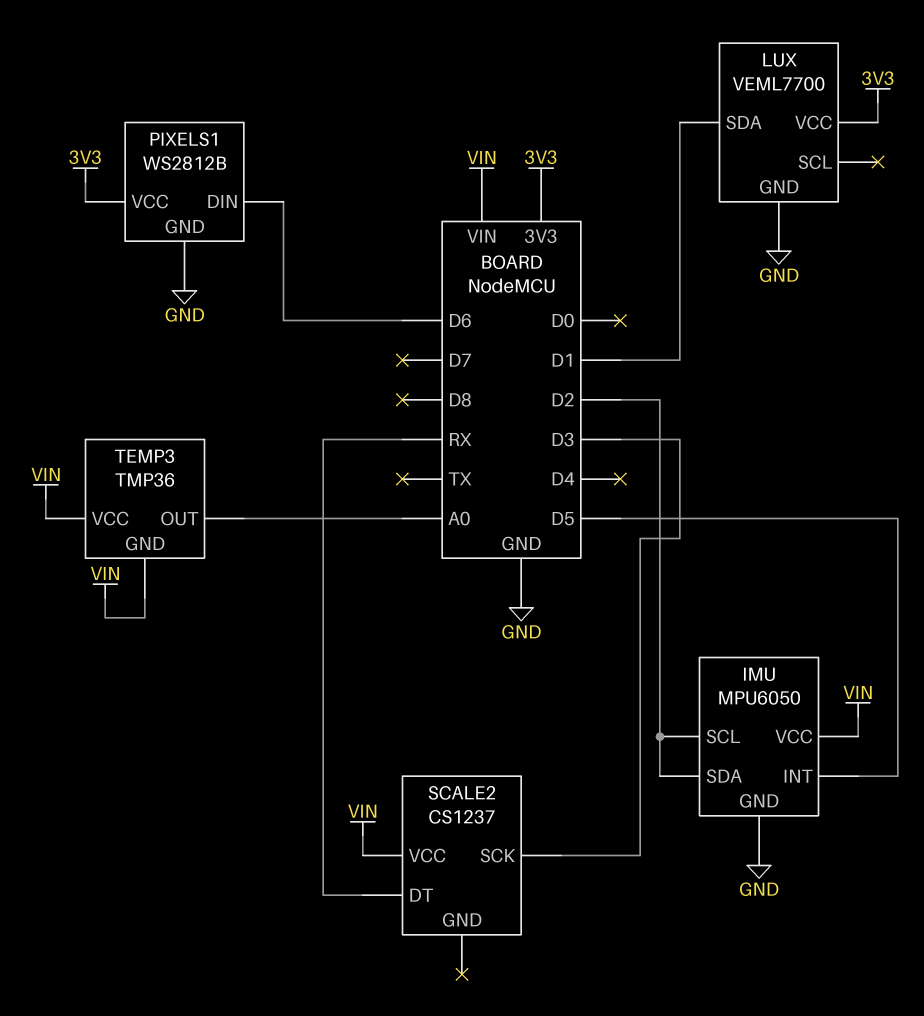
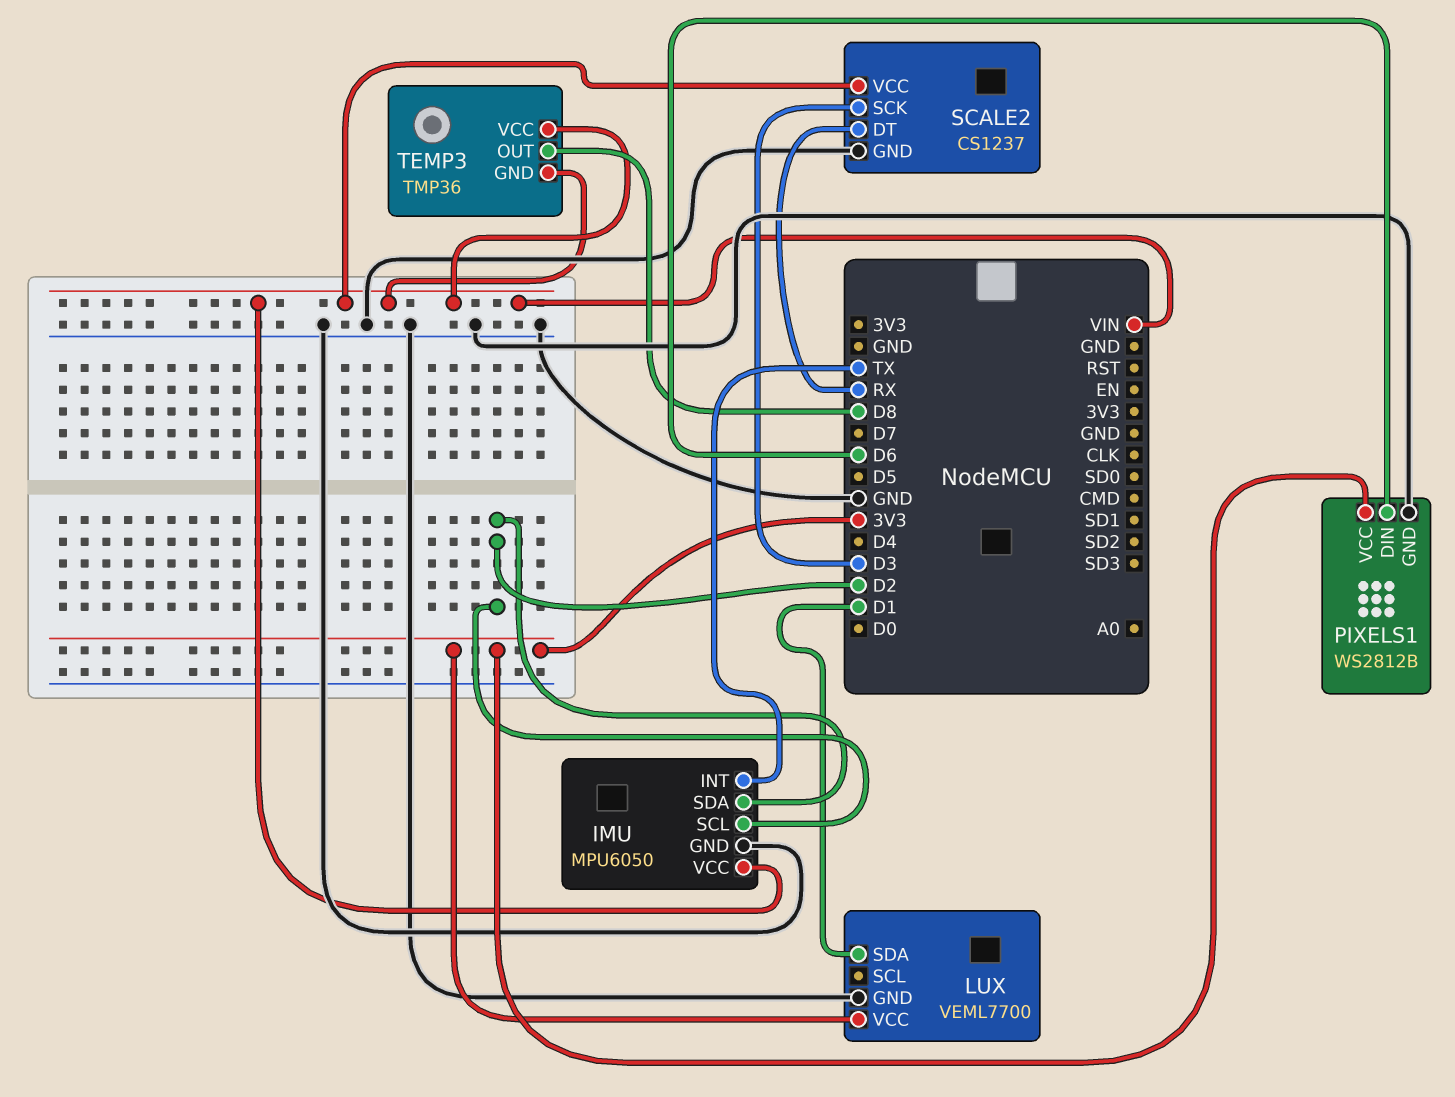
IMU pin INT: D5 -> TX
SCALE2 pin GND: none -> GND
TEMP3 pin OUT: A0 -> D8

